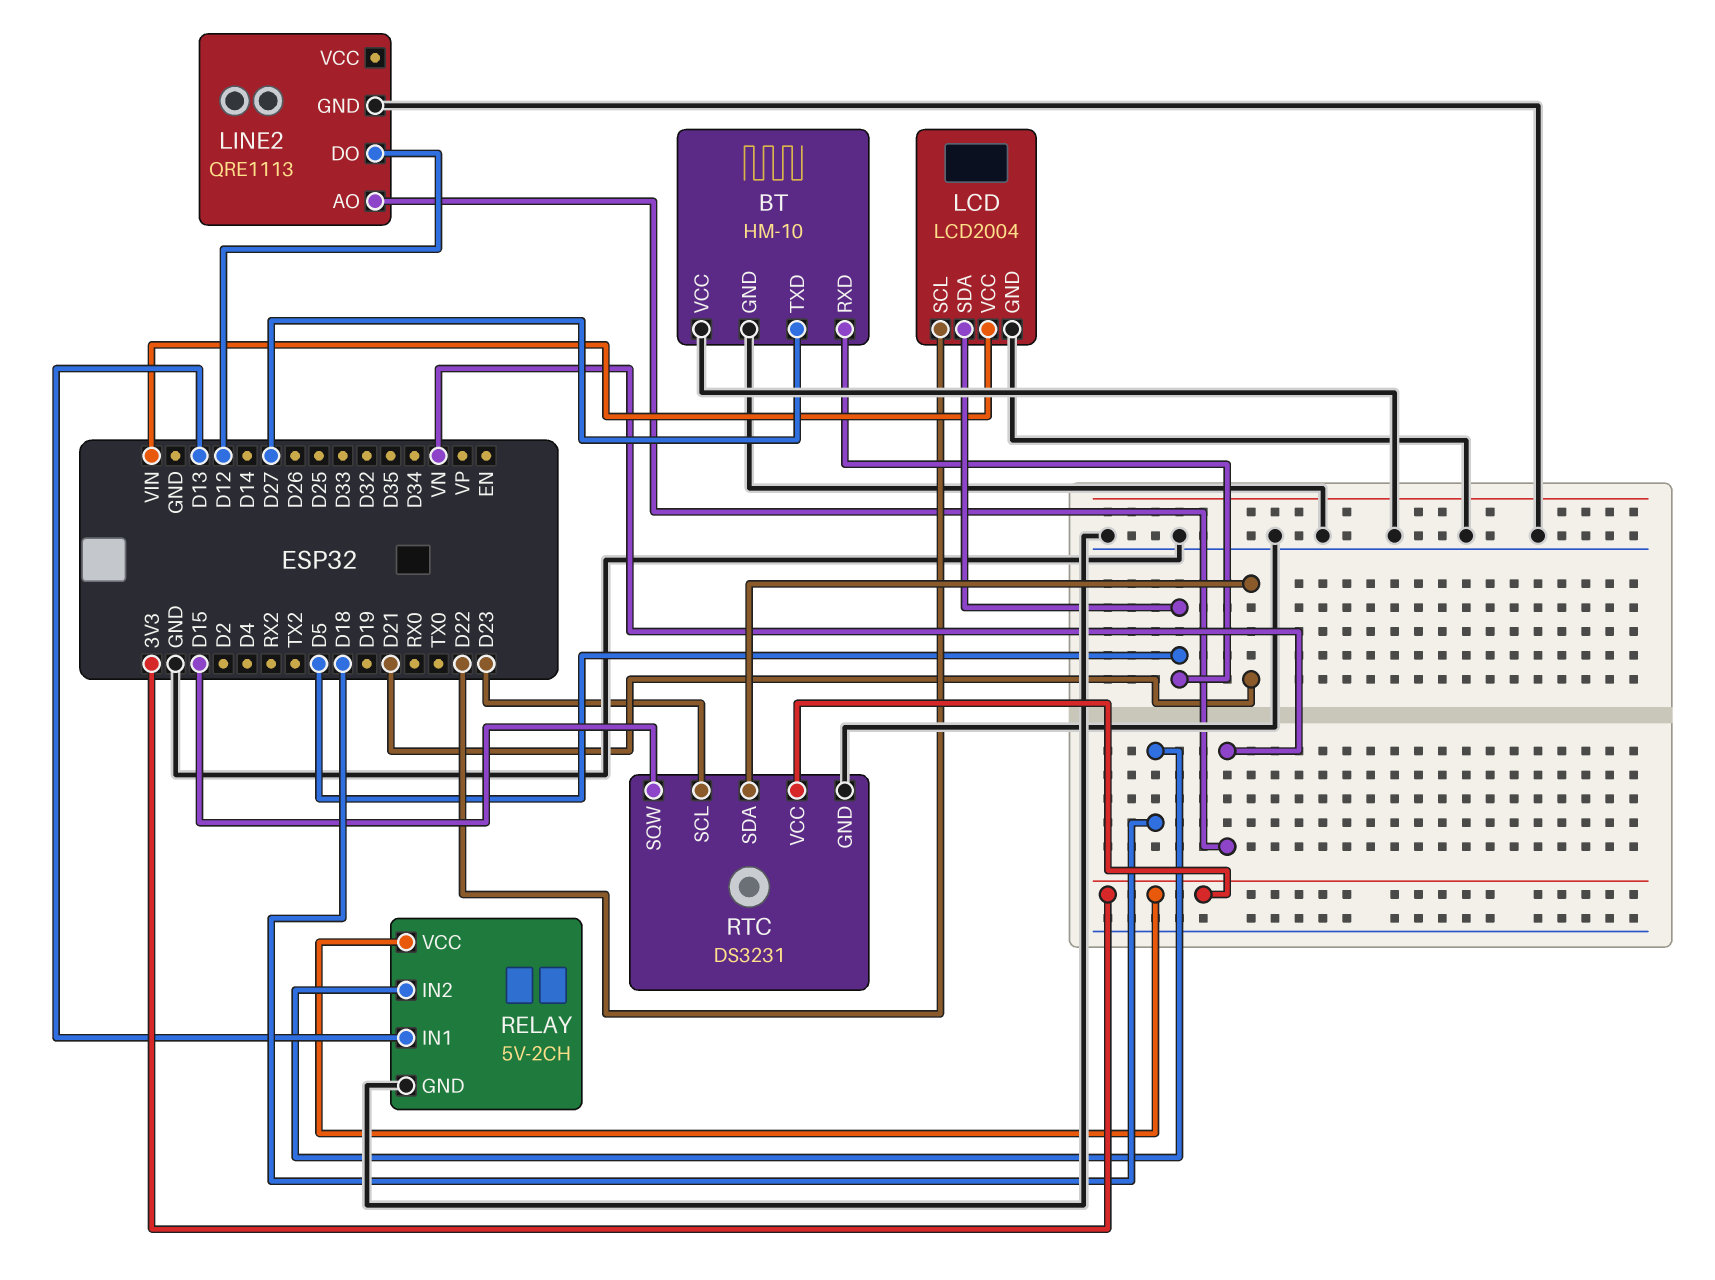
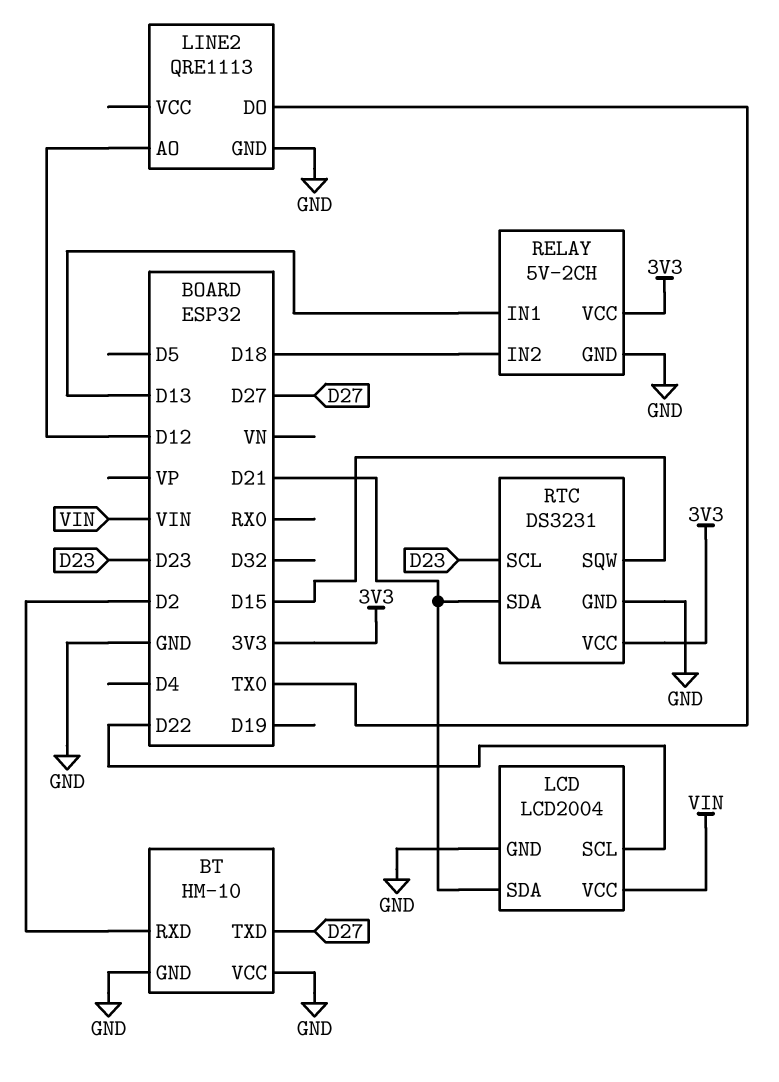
BT pin RXD: D5 -> D2
LCD pin SDA: D5 -> D21
LINE2 pin AO: VN -> D12
LINE2 pin DO: D12 -> TX0

